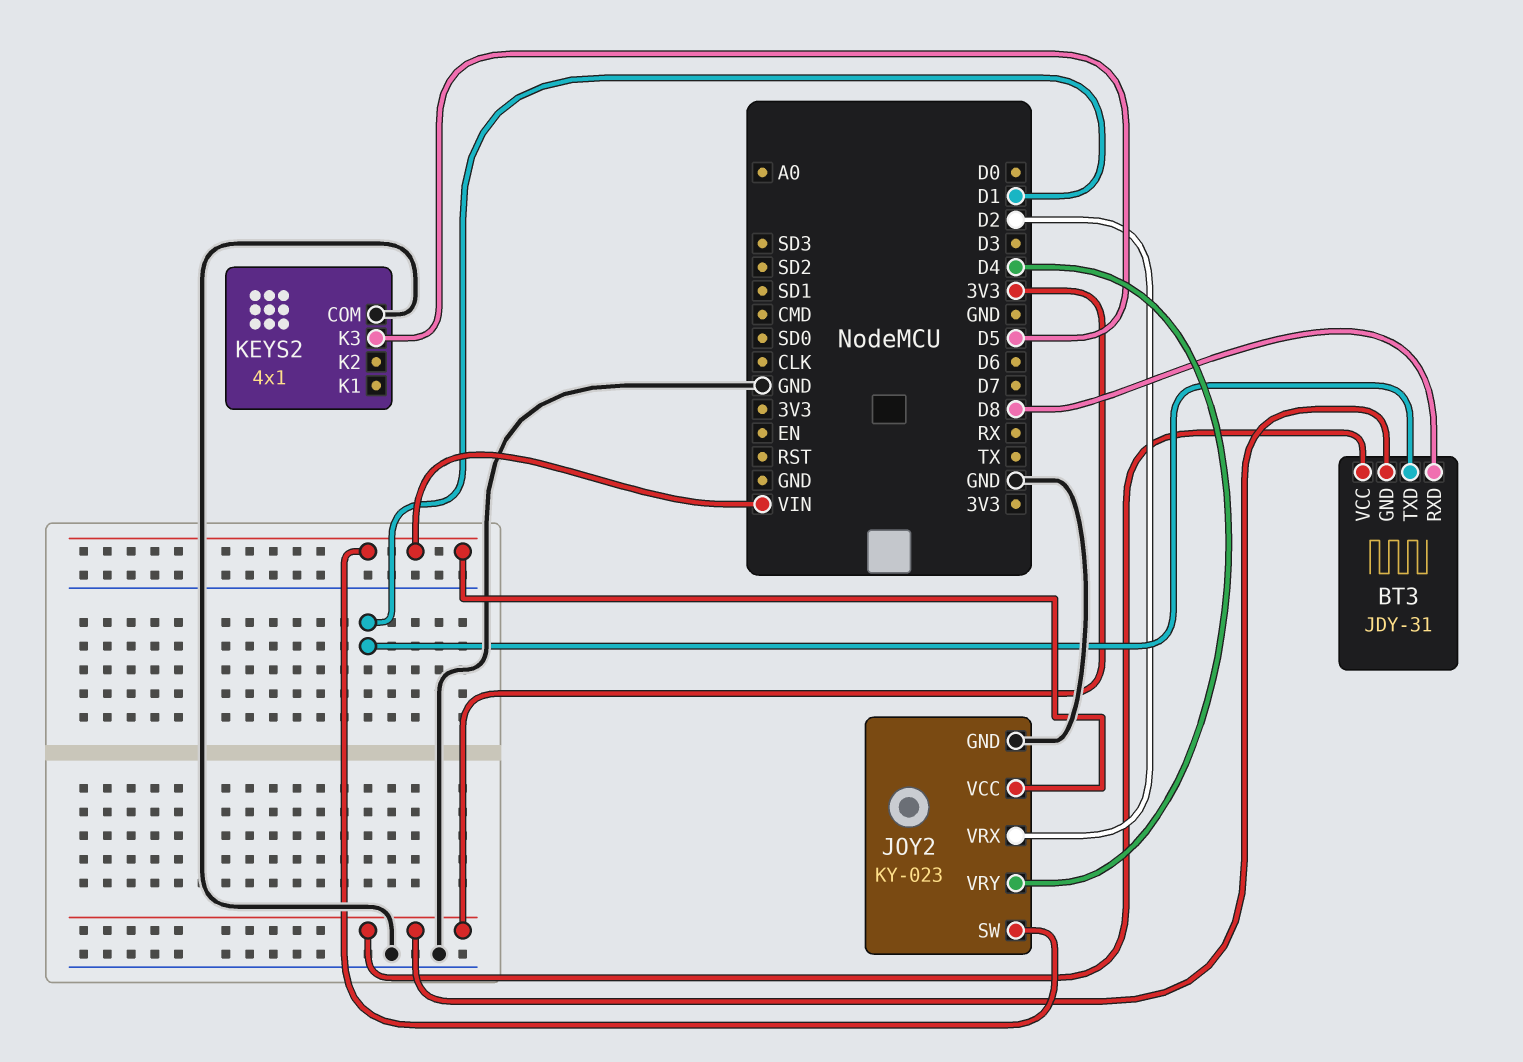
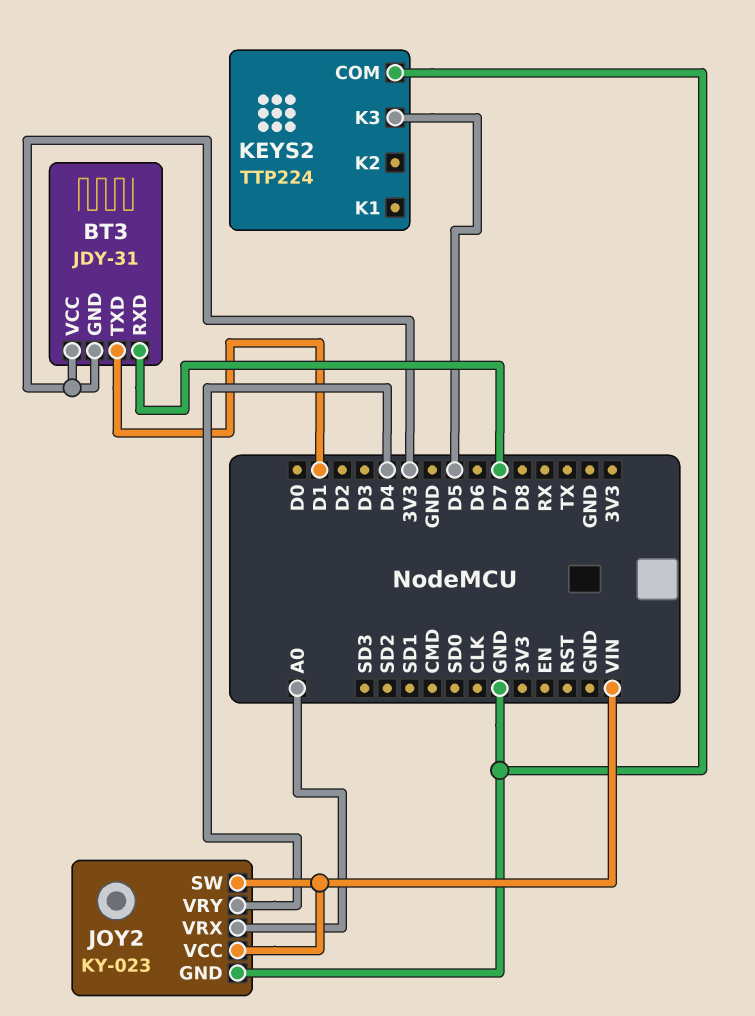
BT3 pin RXD: D8 -> D7
JOY2 pin VRX: D2 -> A0
KEYS2: 4x1 -> TTP224

